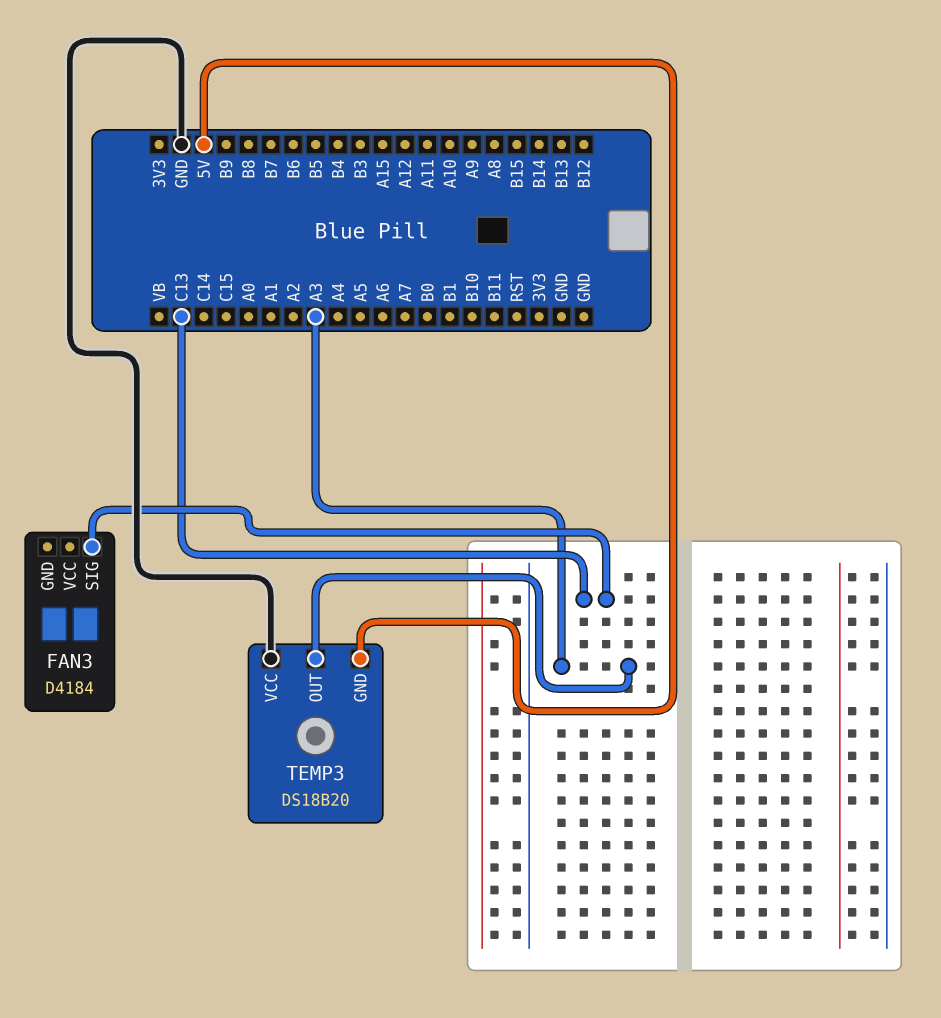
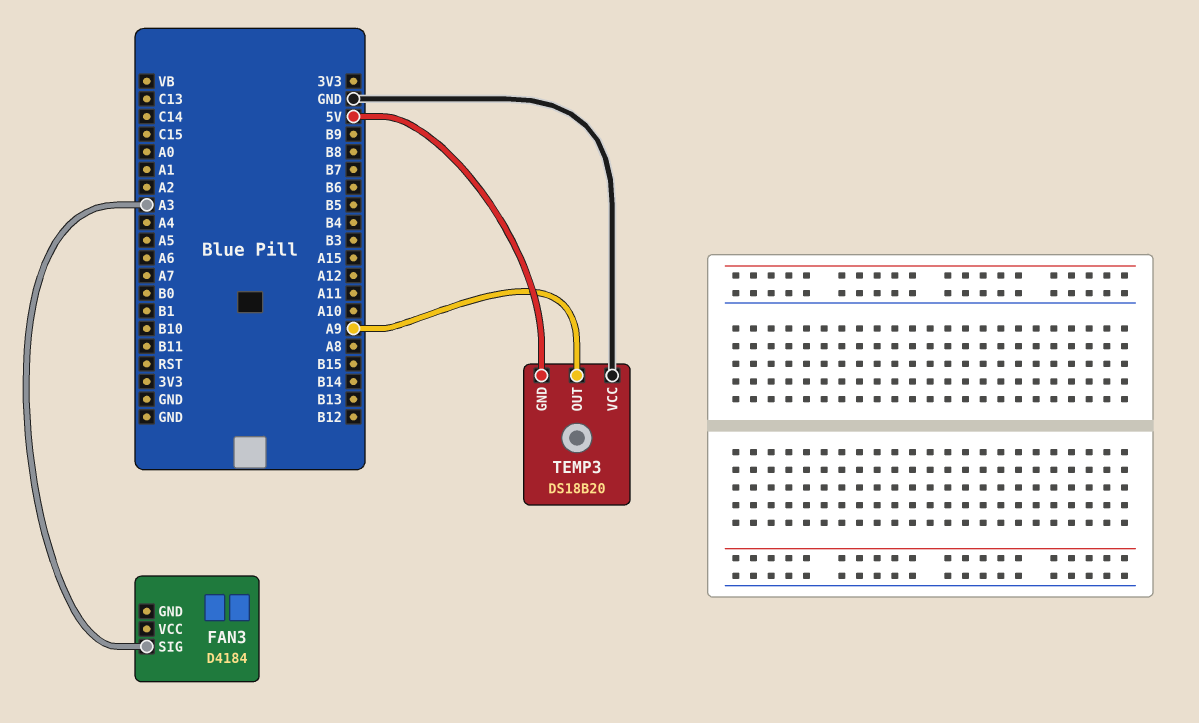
FAN3 pin SIG: C13 -> A3
TEMP3 pin OUT: A3 -> A9

